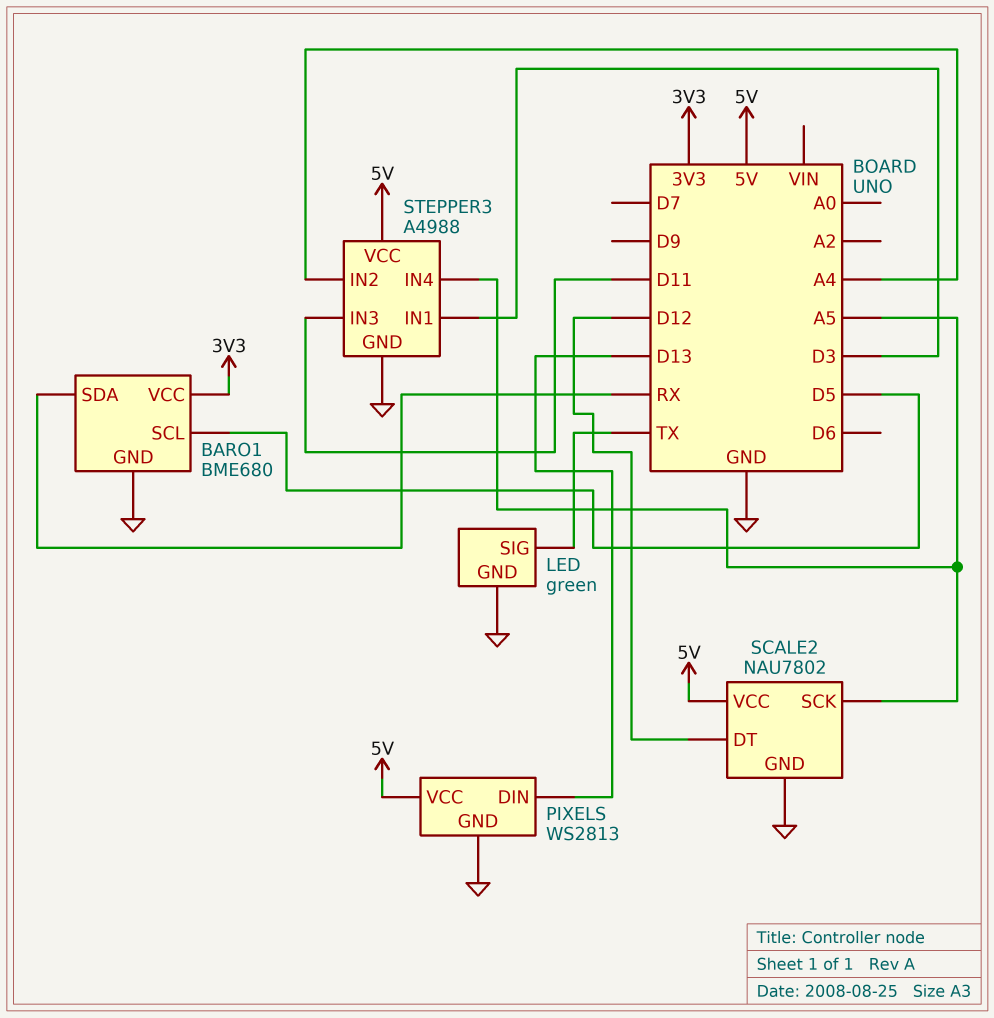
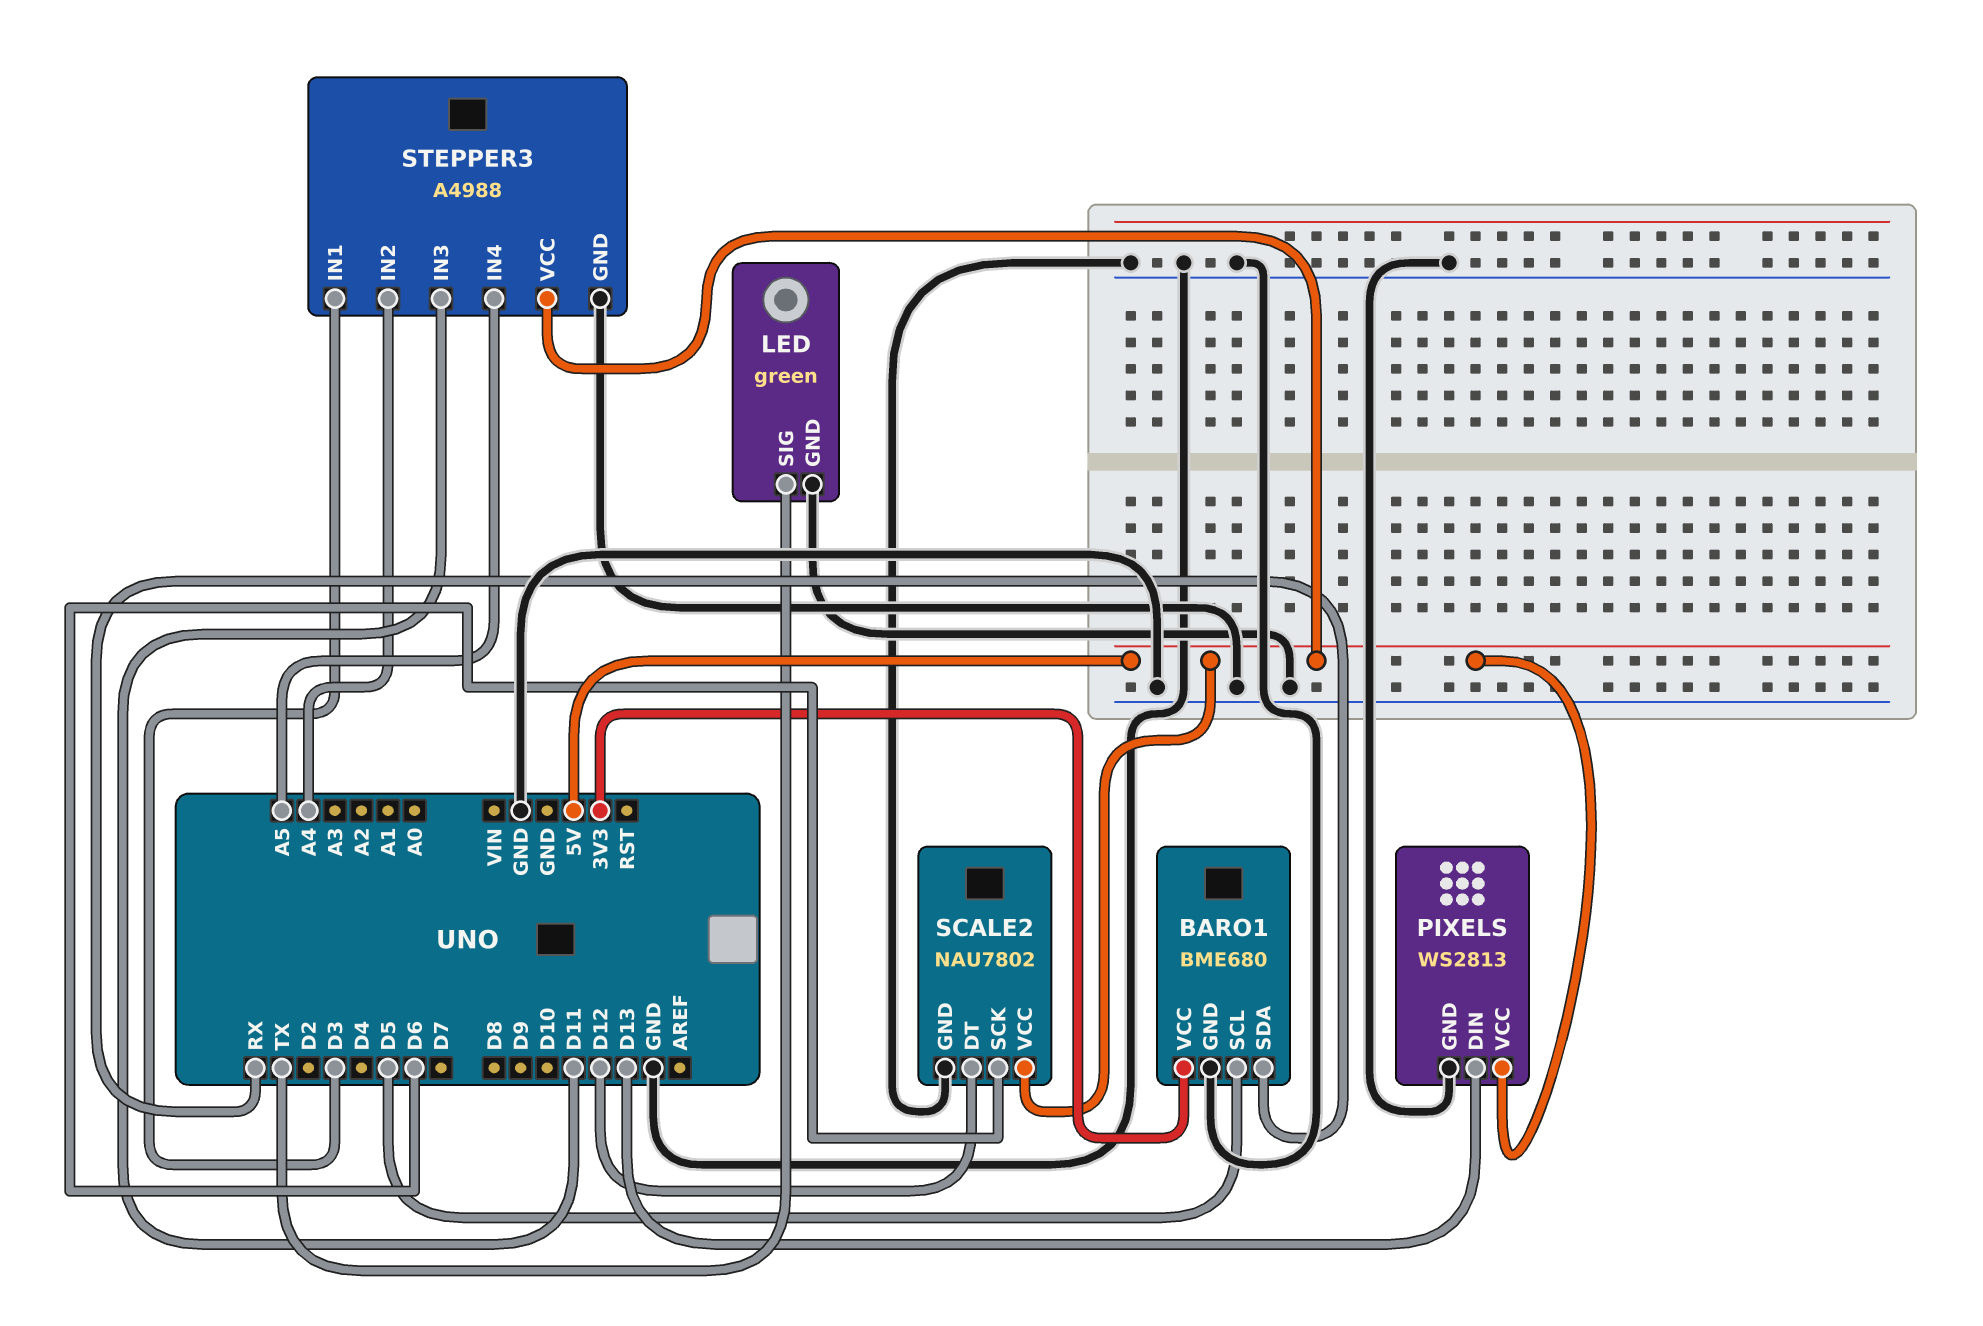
SCALE2 pin SCK: A5 -> D6

